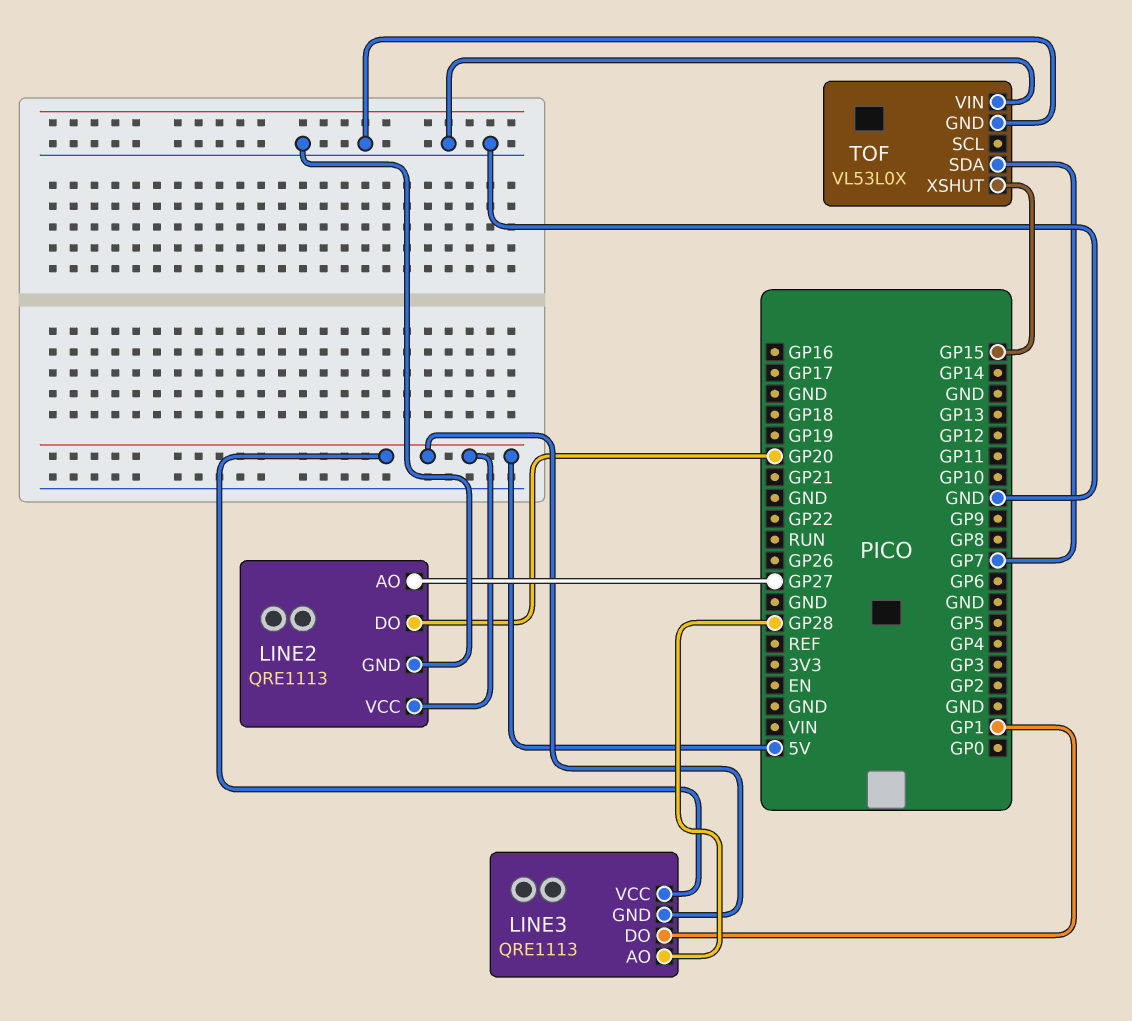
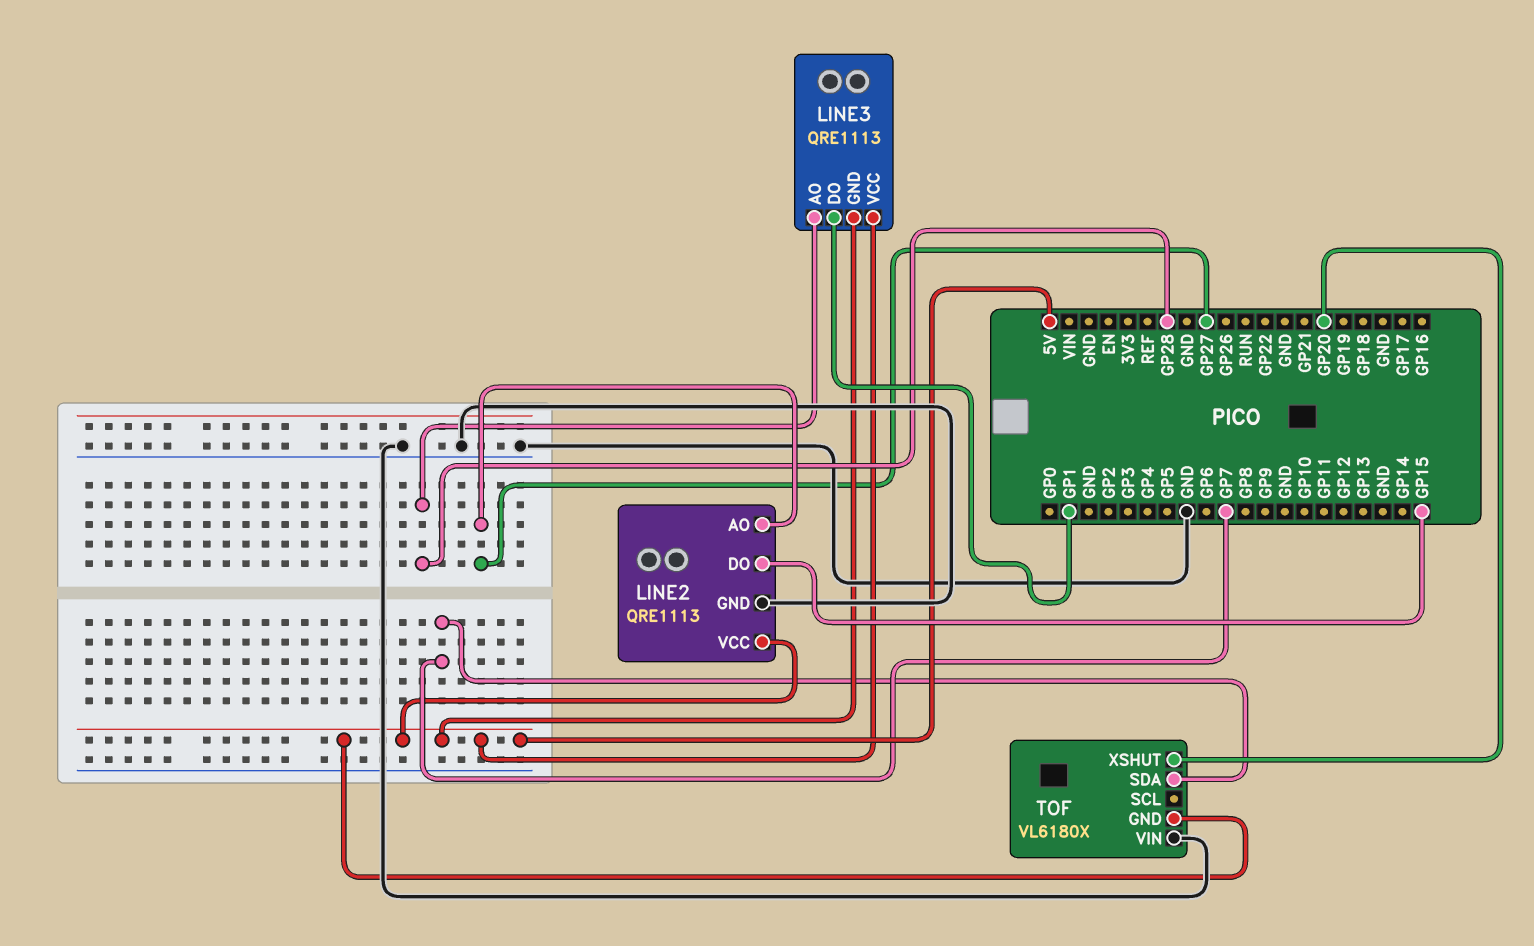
LINE2 pin DO: GP20 -> GP15
TOF: VL53L0X -> VL6180X
TOF pin GND: GND -> 5V
TOF pin XSHUT: GP15 -> GP20

